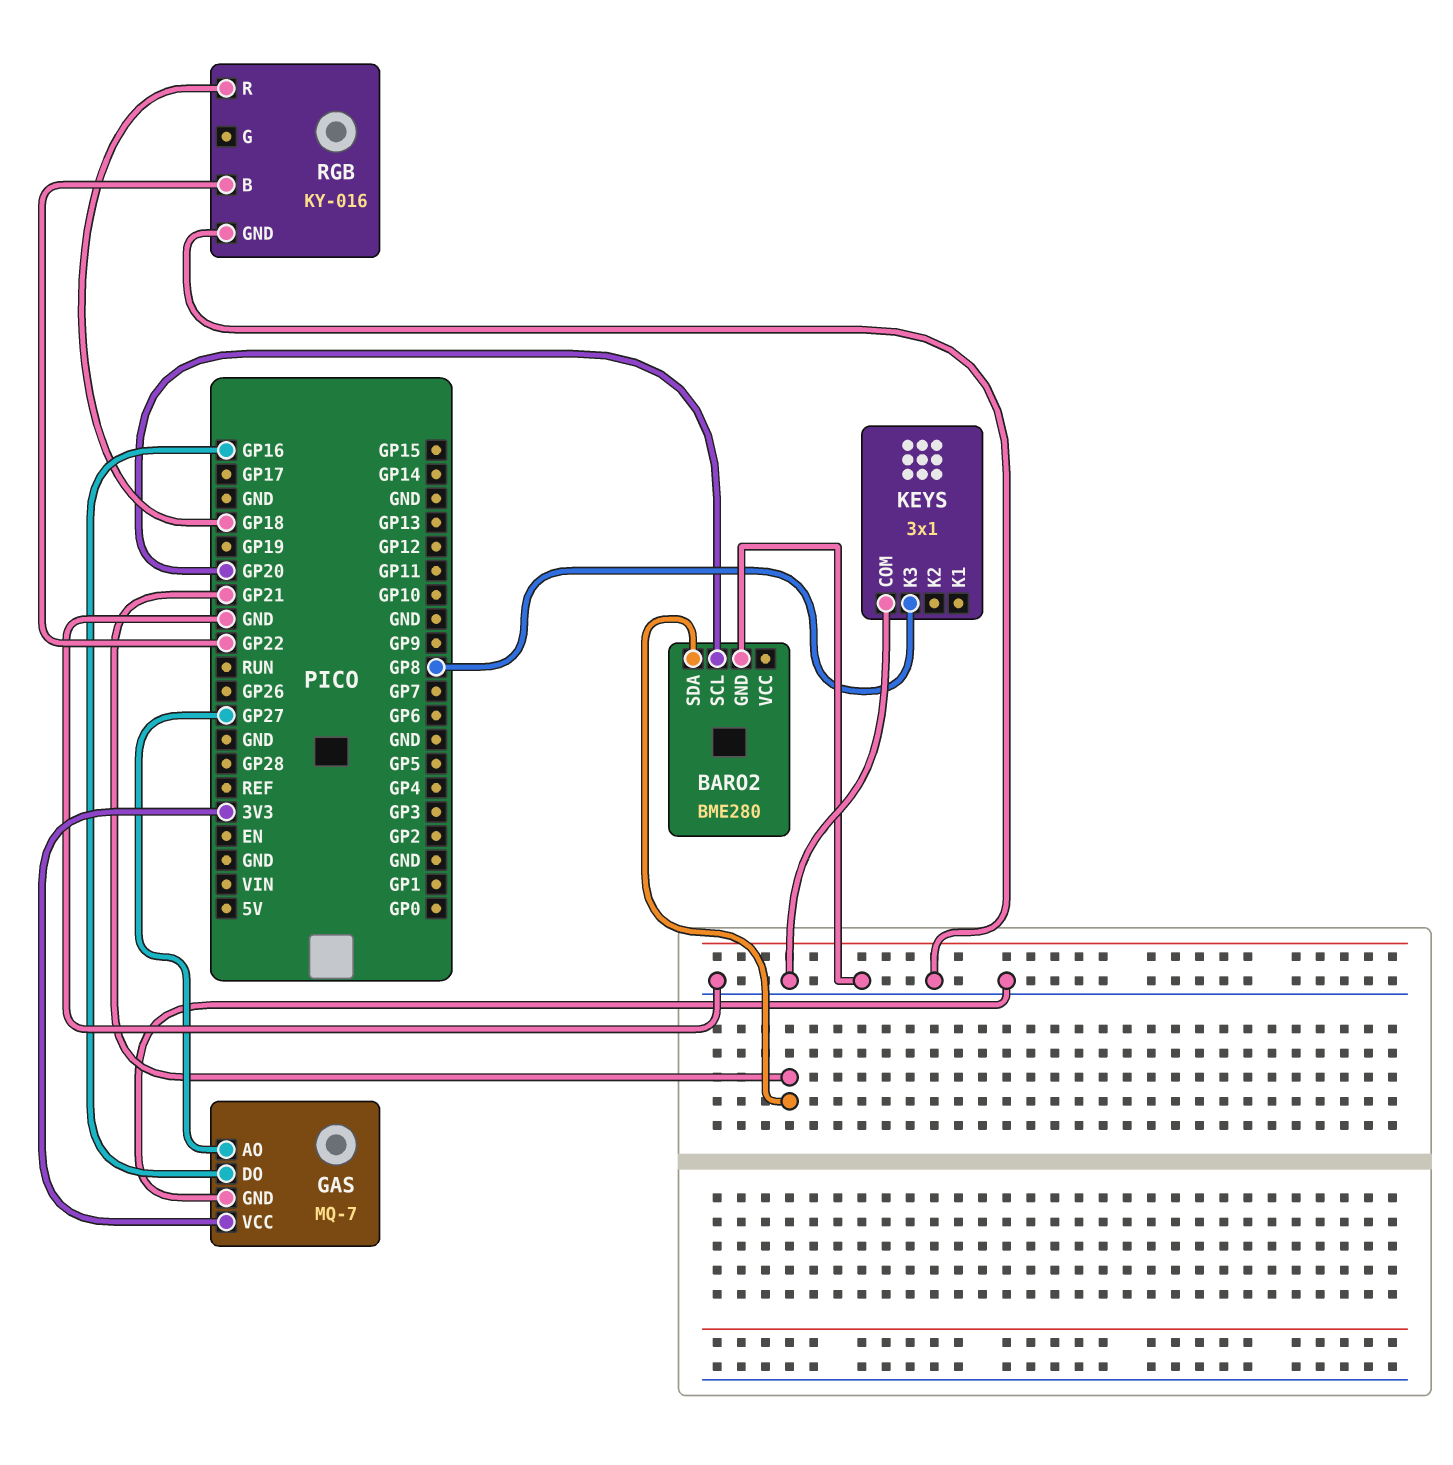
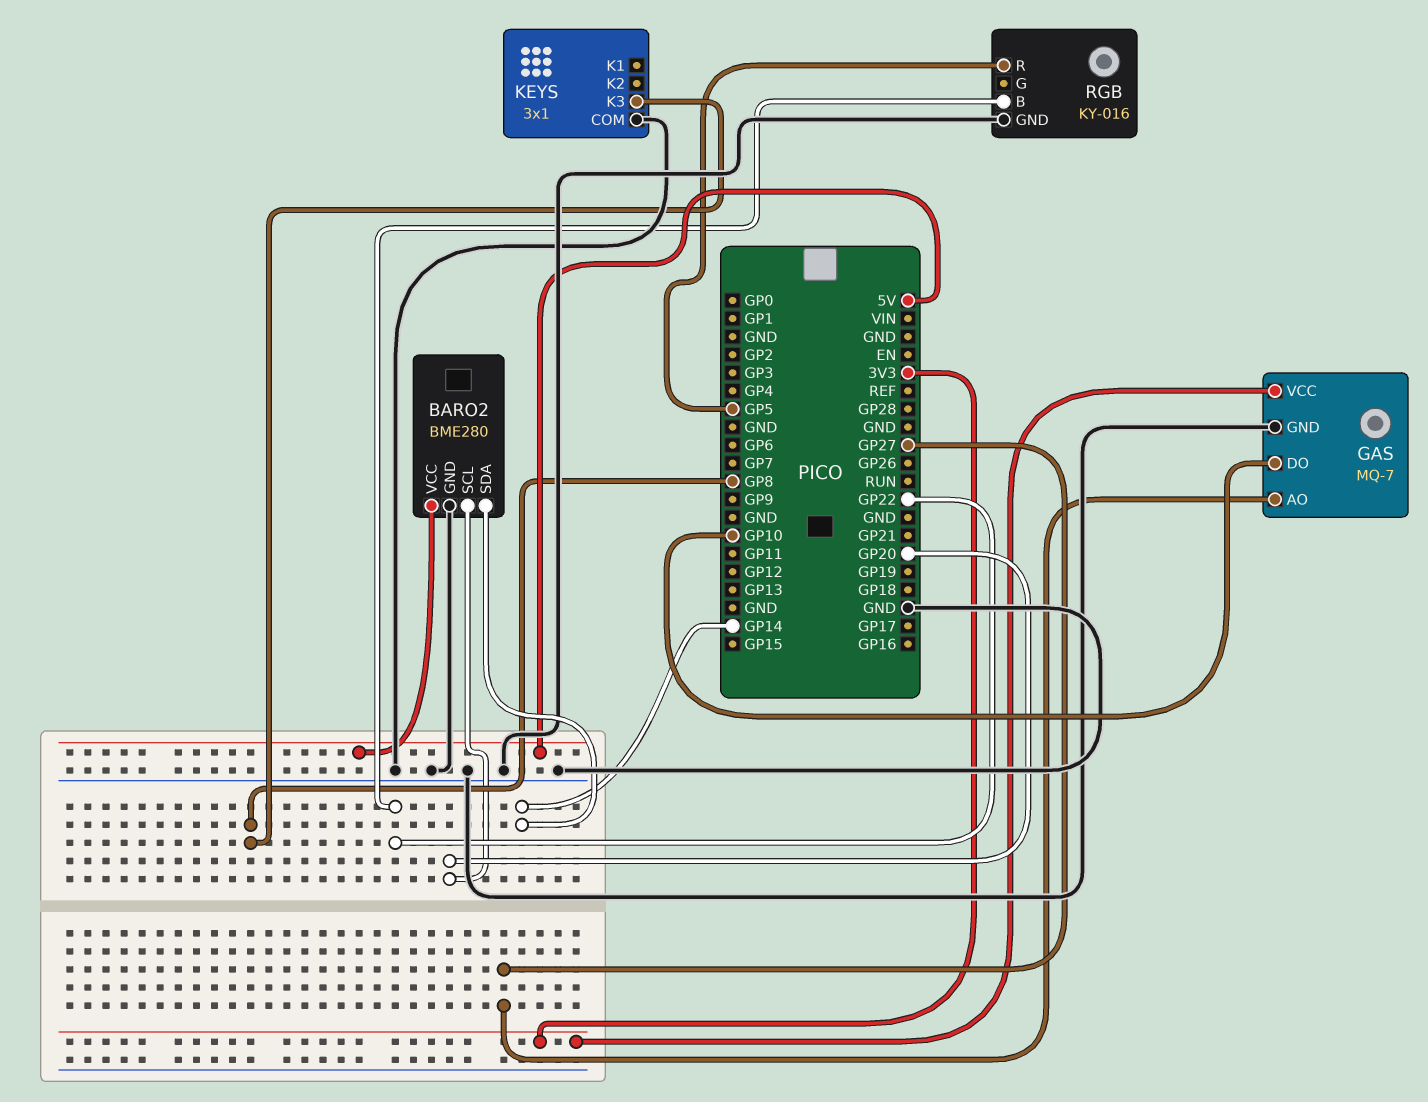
BARO2 pin SDA: GP21 -> GP14
BARO2 pin VCC: none -> 5V
GAS pin DO: GP16 -> GP10
RGB pin R: GP18 -> GP5

